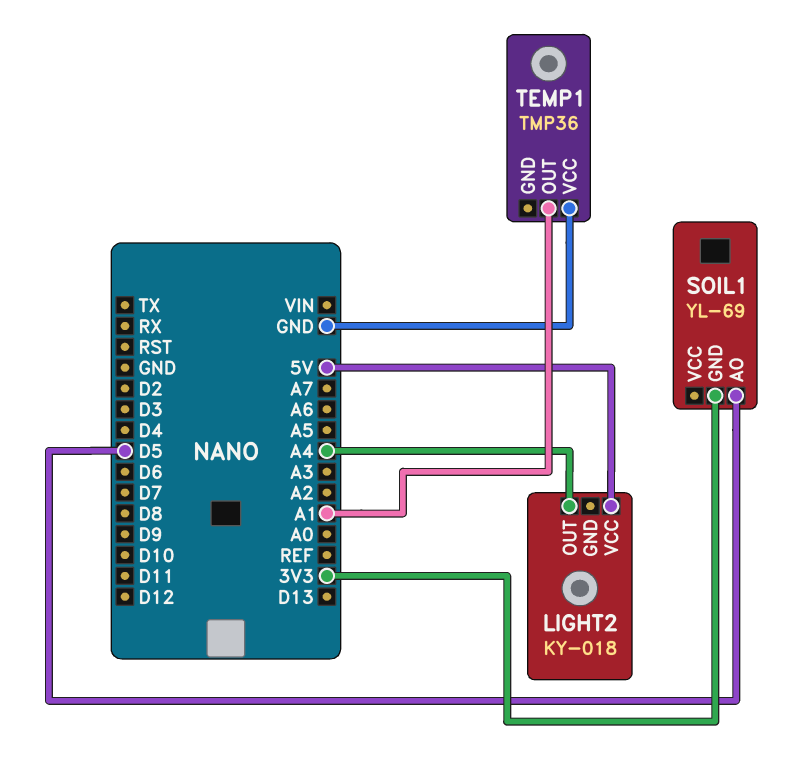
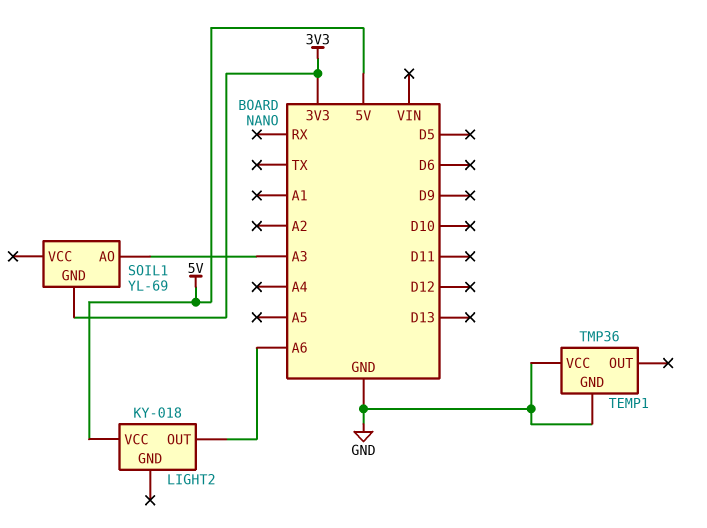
LIGHT2 pin OUT: A4 -> A6
SOIL1 pin AO: D5 -> A3
TEMP1 pin GND: none -> GND
TEMP1 pin OUT: A1 -> none

